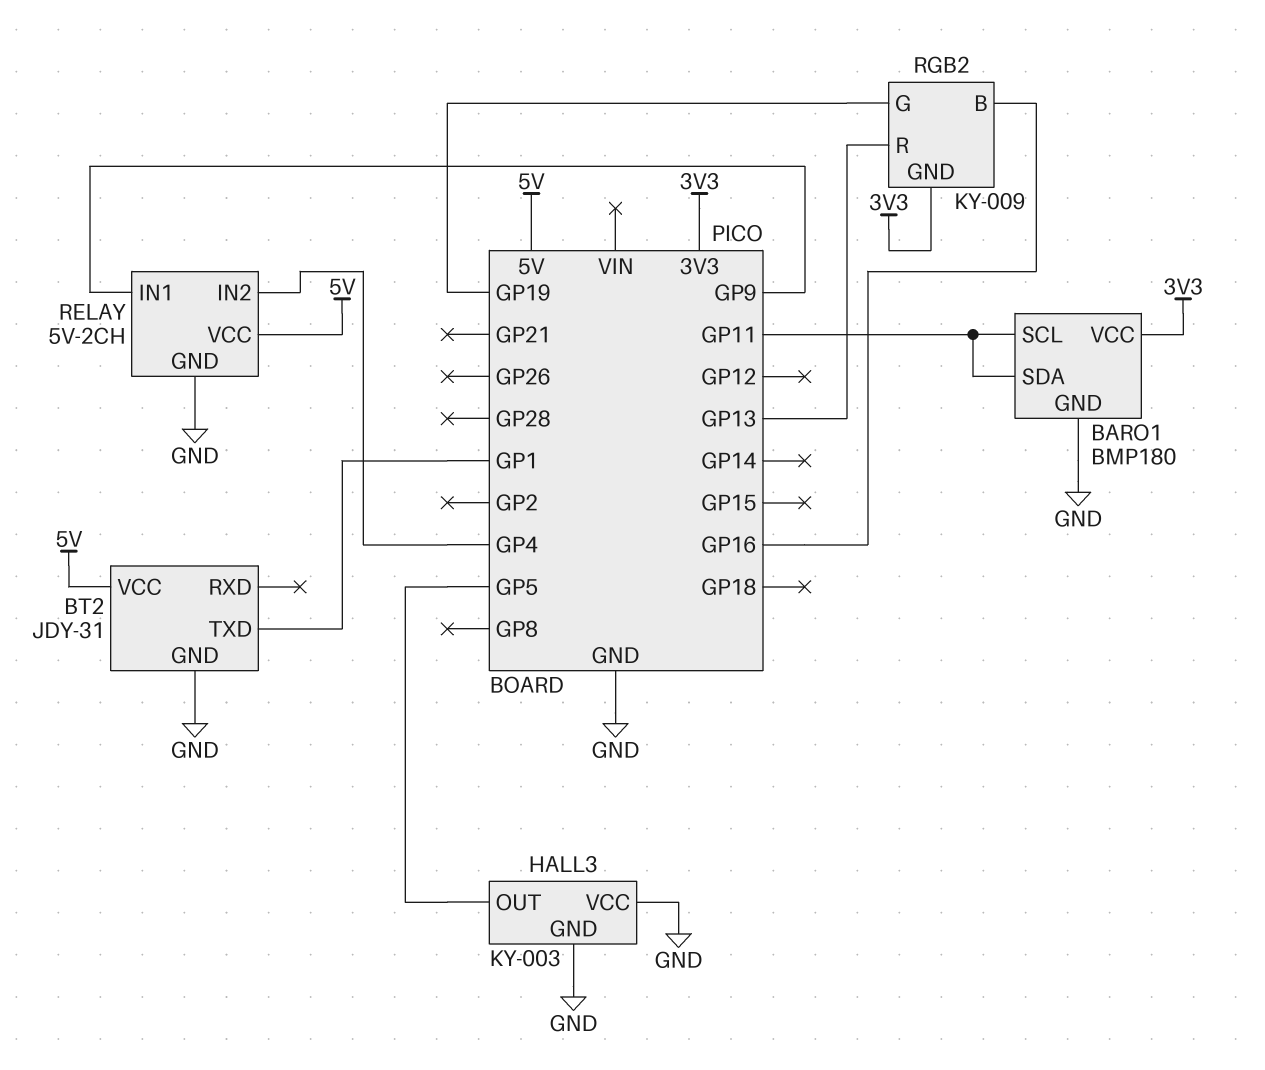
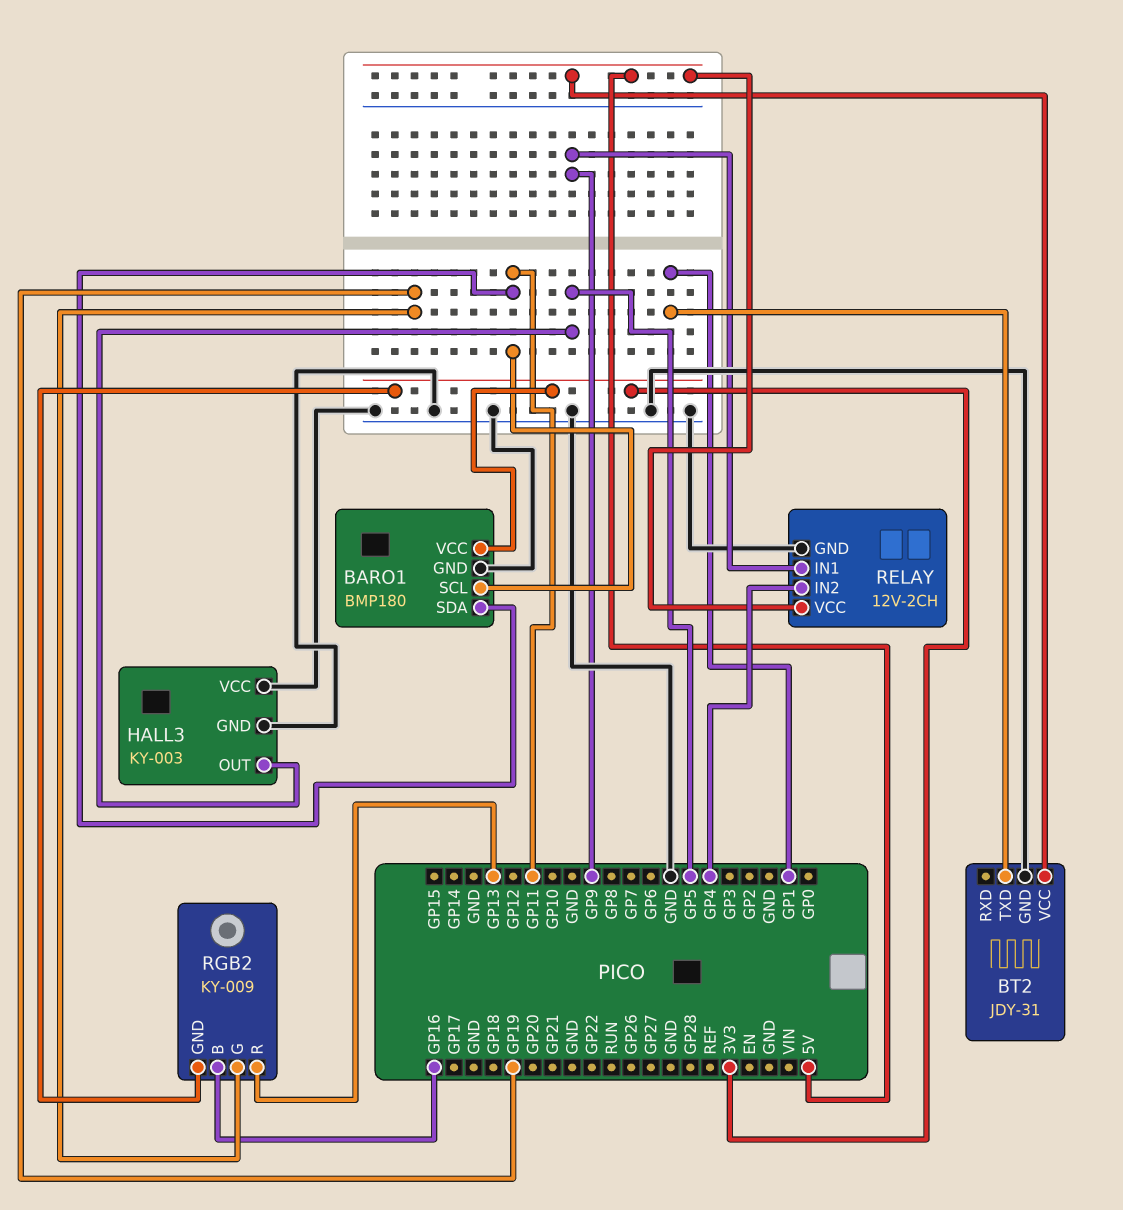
RELAY: 5V-2CH -> 12V-2CH

